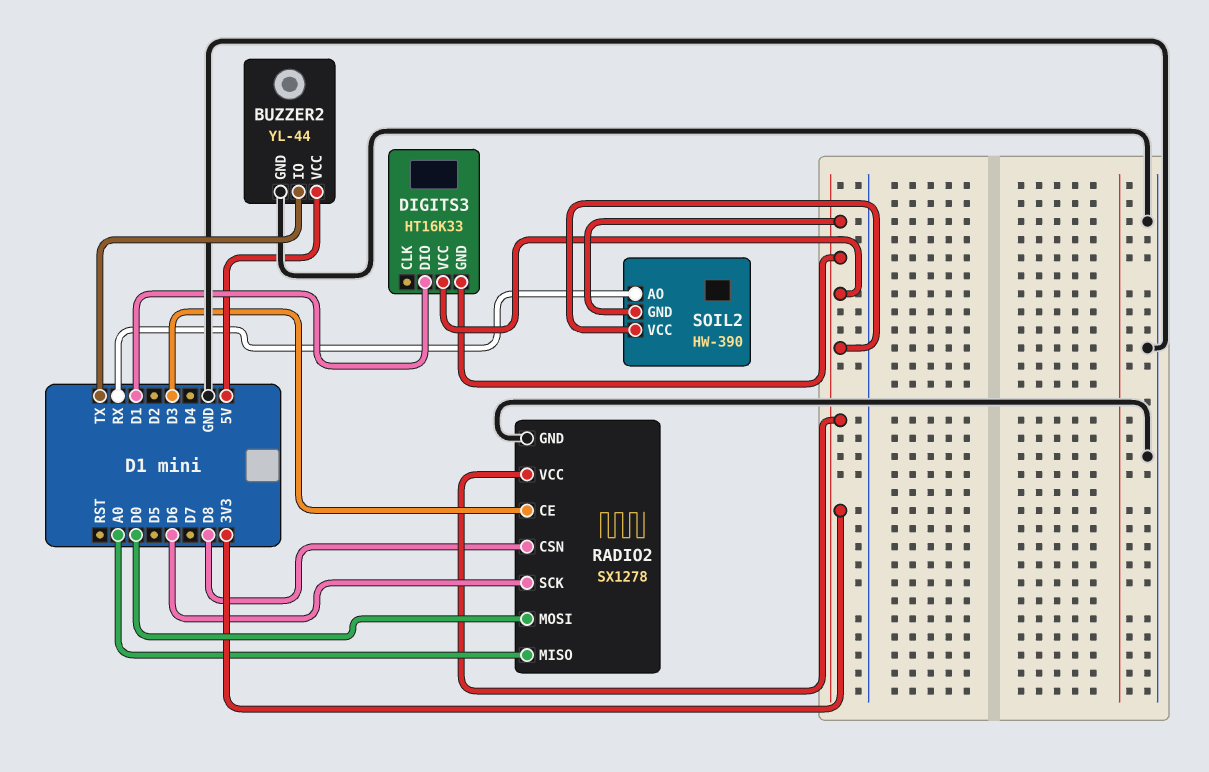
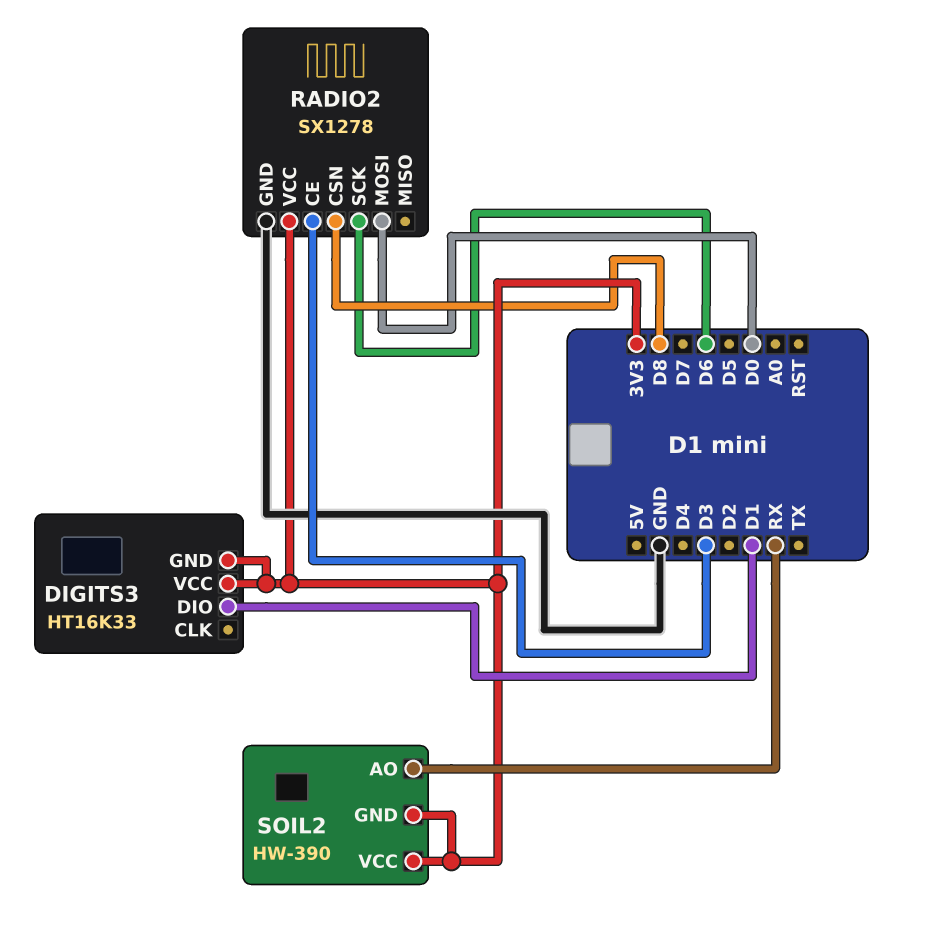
BUZZER2: YL-44 -> none
BUZZER2 pin GND: GND -> none
BUZZER2 pin IO: TX -> none
BUZZER2 pin VCC: 5V -> none
RADIO2 pin MISO: A0 -> none

